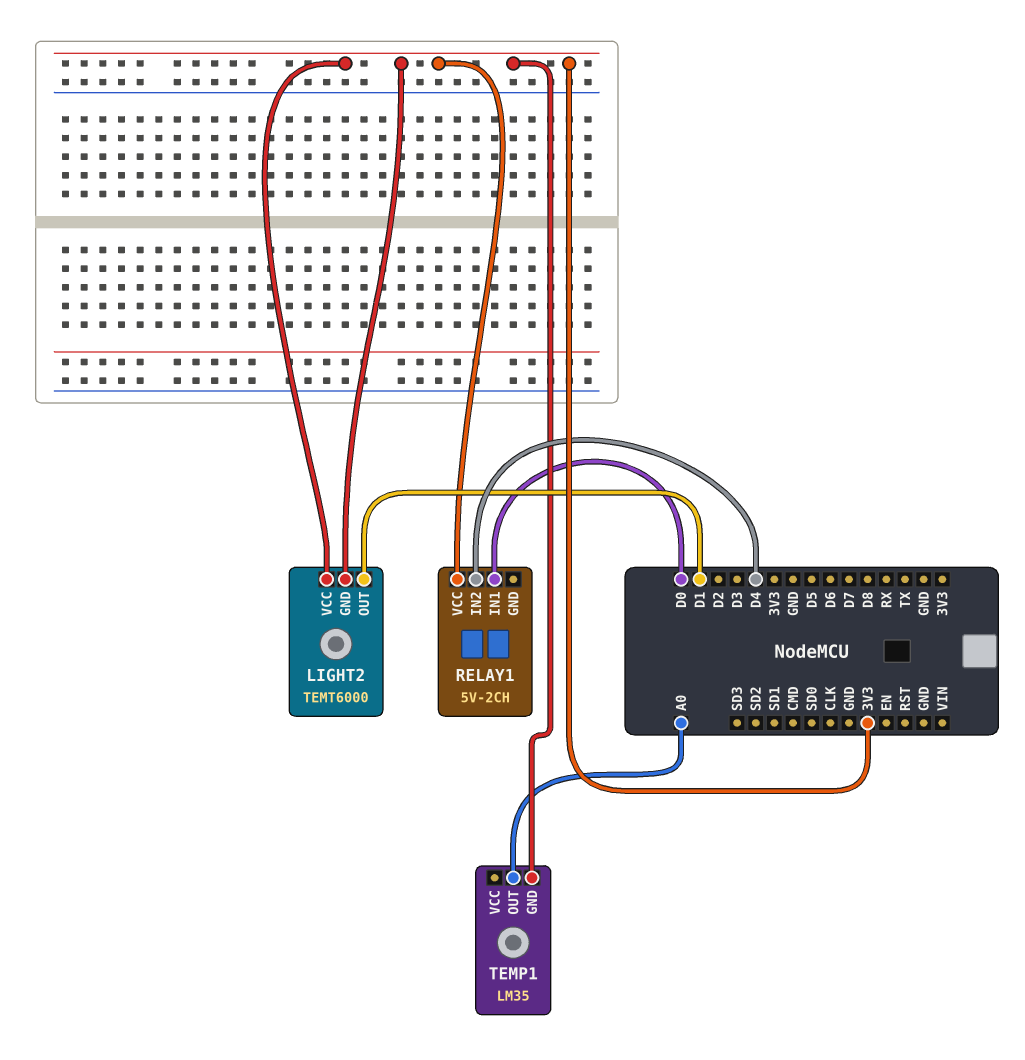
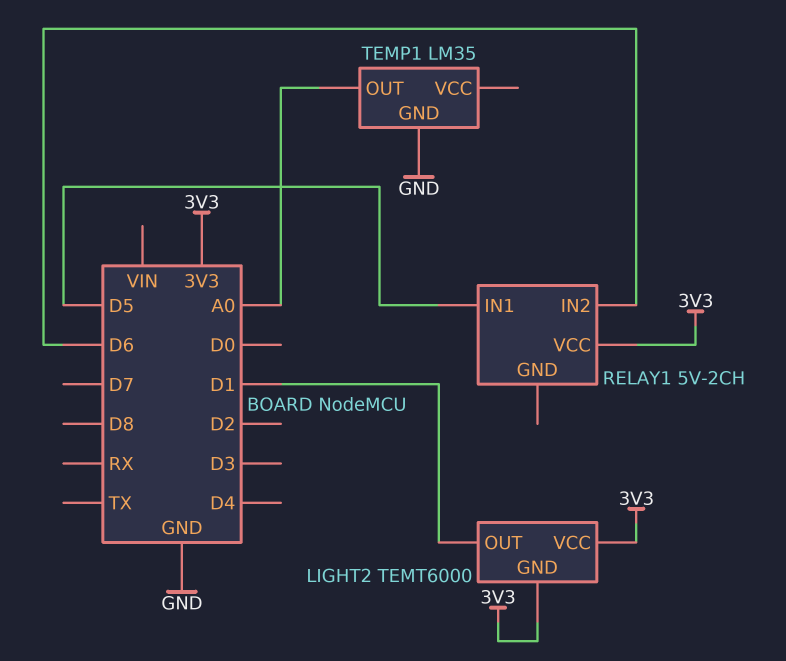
RELAY1 pin IN1: D0 -> D5
RELAY1 pin IN2: D4 -> D6
TEMP1 pin GND: 3V3 -> GND

